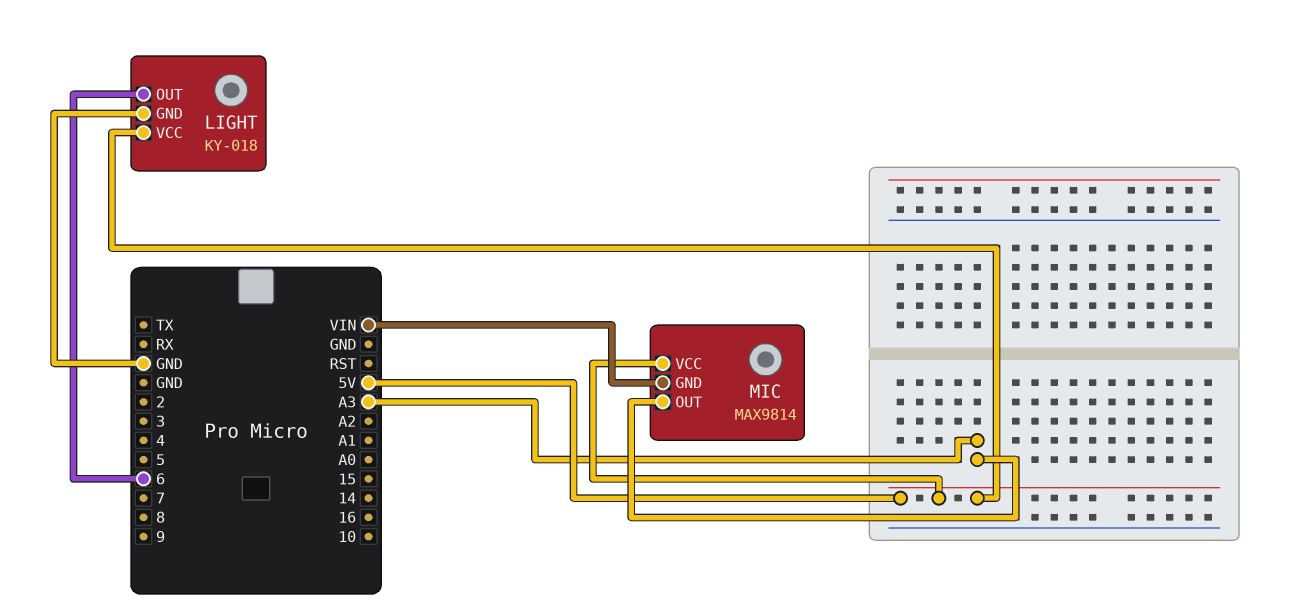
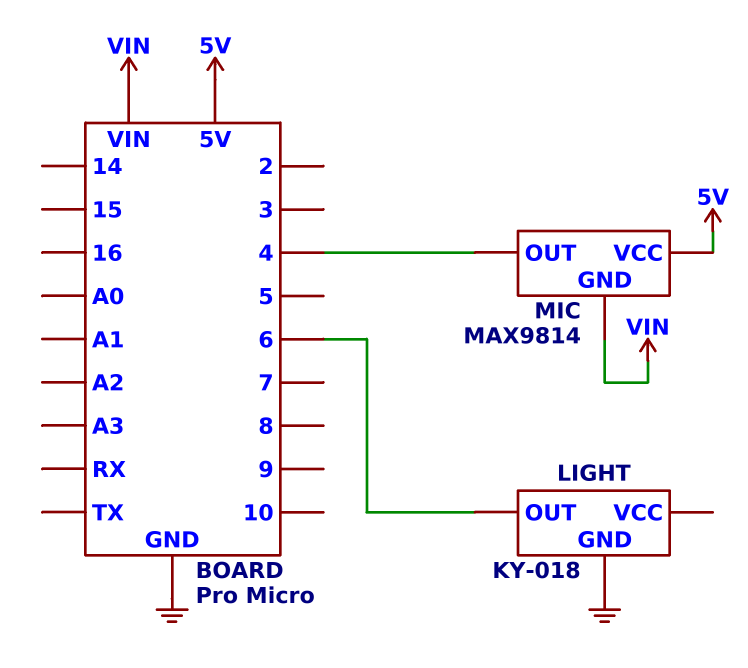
LIGHT pin VCC: 5V -> none
MIC pin OUT: A3 -> 4

